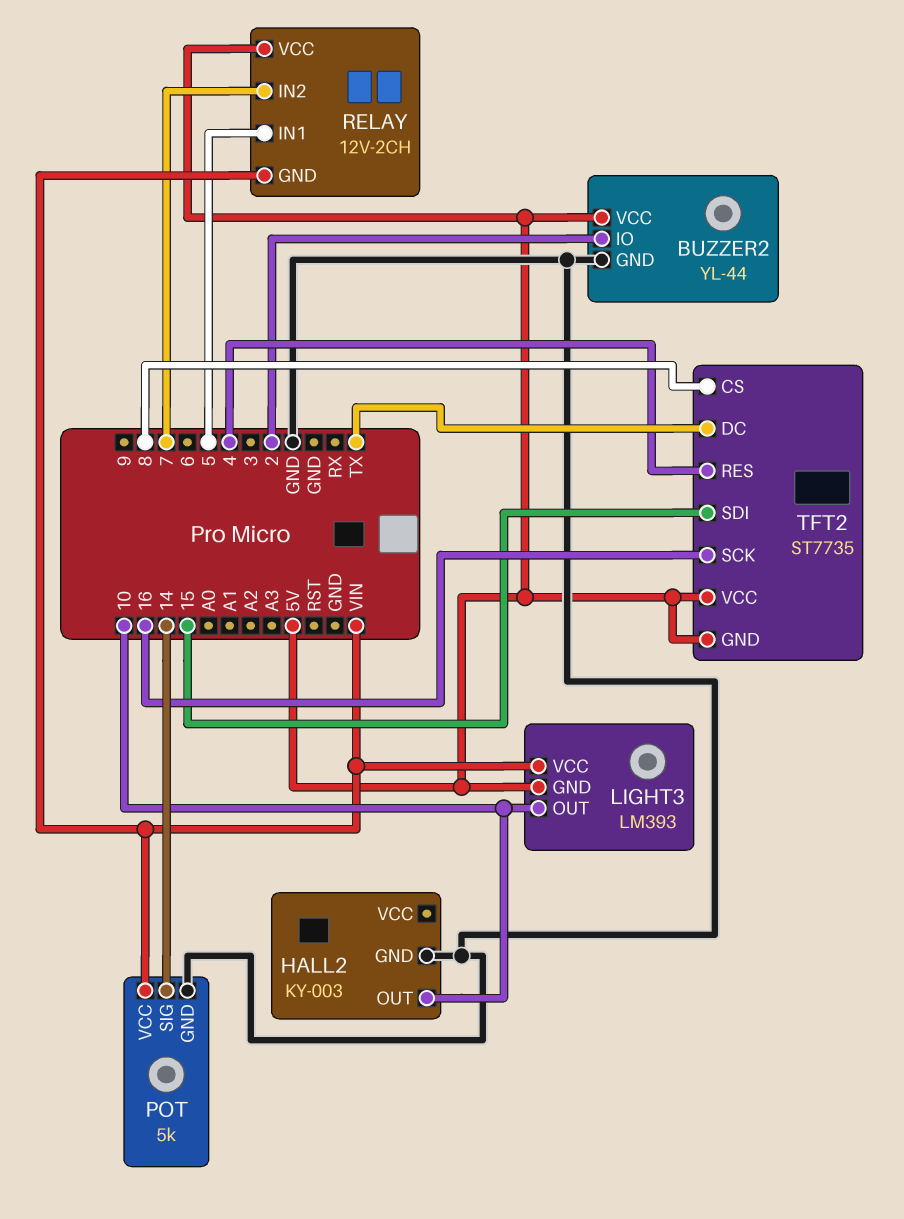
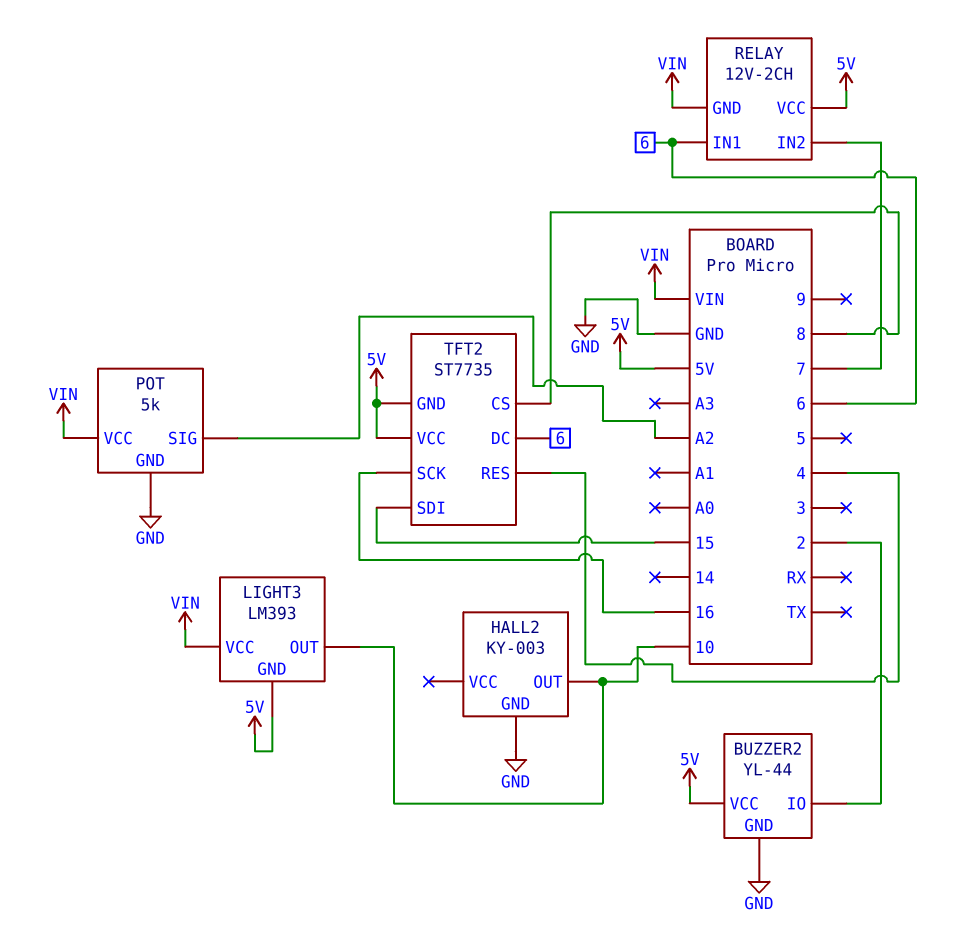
POT pin SIG: 14 -> A2
RELAY pin IN1: 5 -> 6
TFT2 pin DC: TX -> 6

